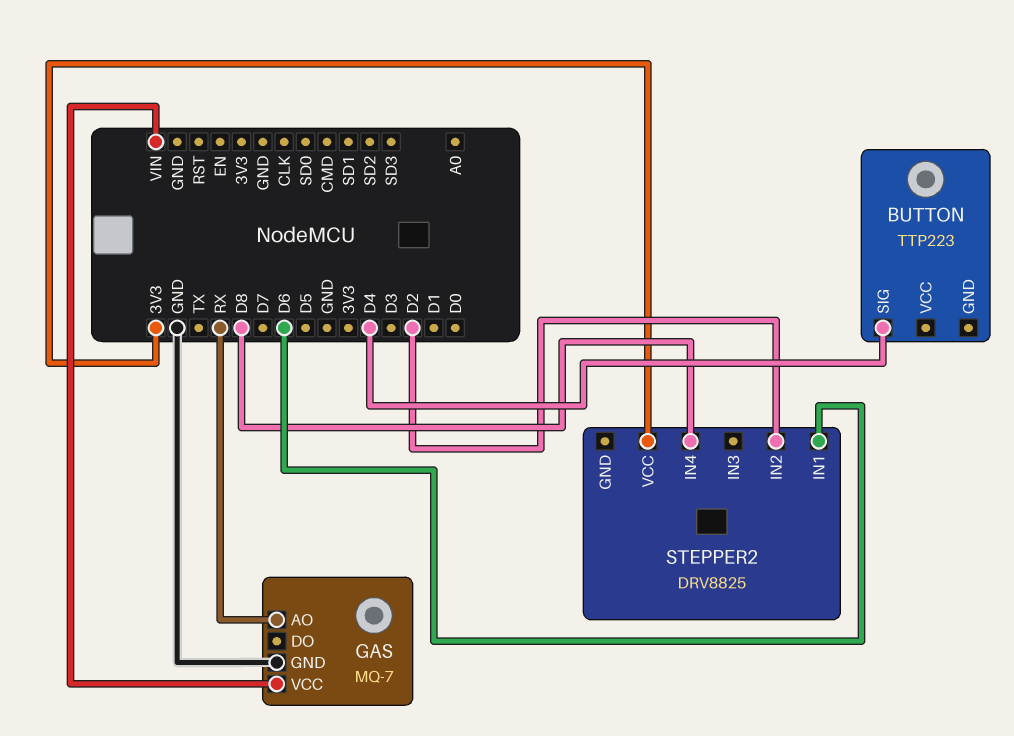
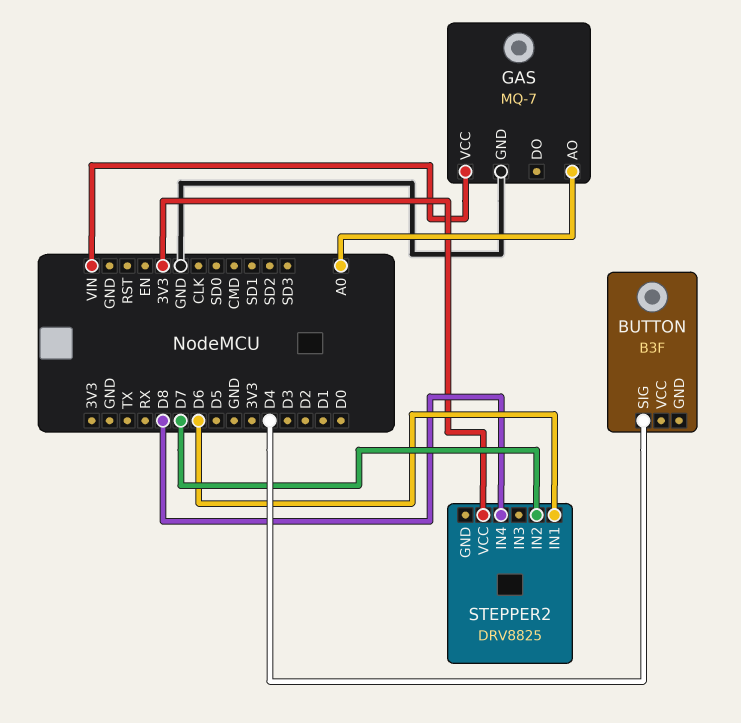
BUTTON: TTP223 -> B3F
GAS pin AO: RX -> A0
STEPPER2 pin IN2: D2 -> D7

